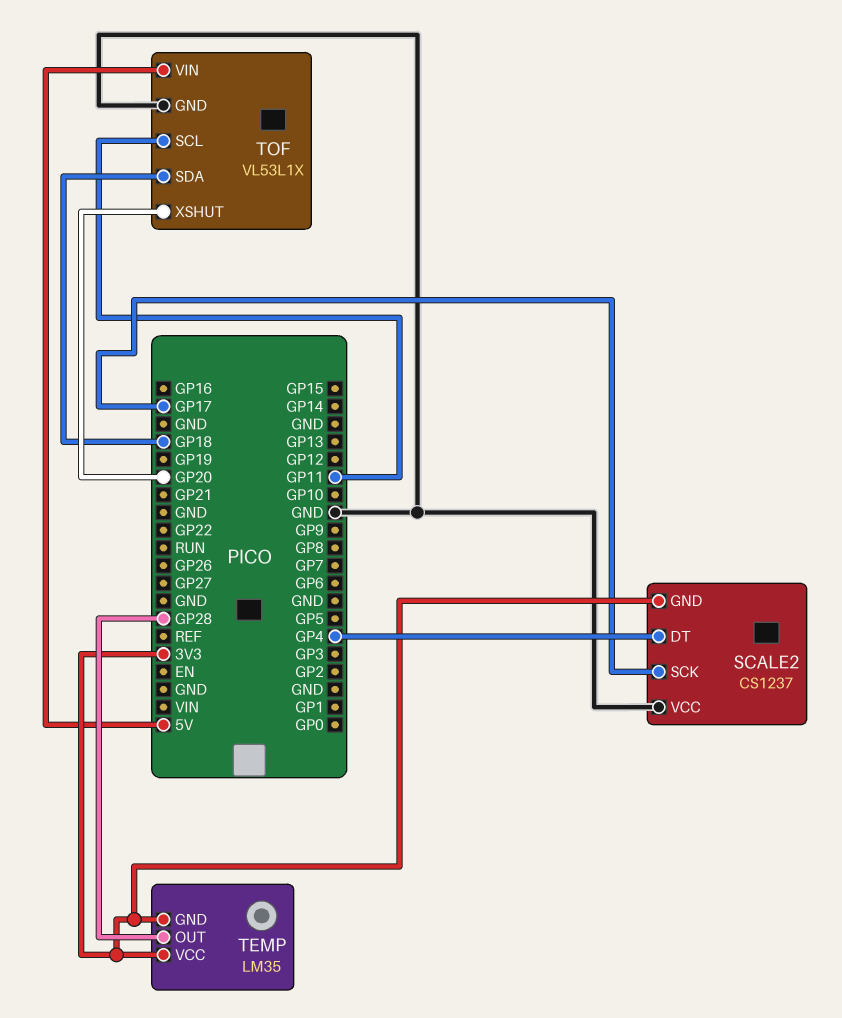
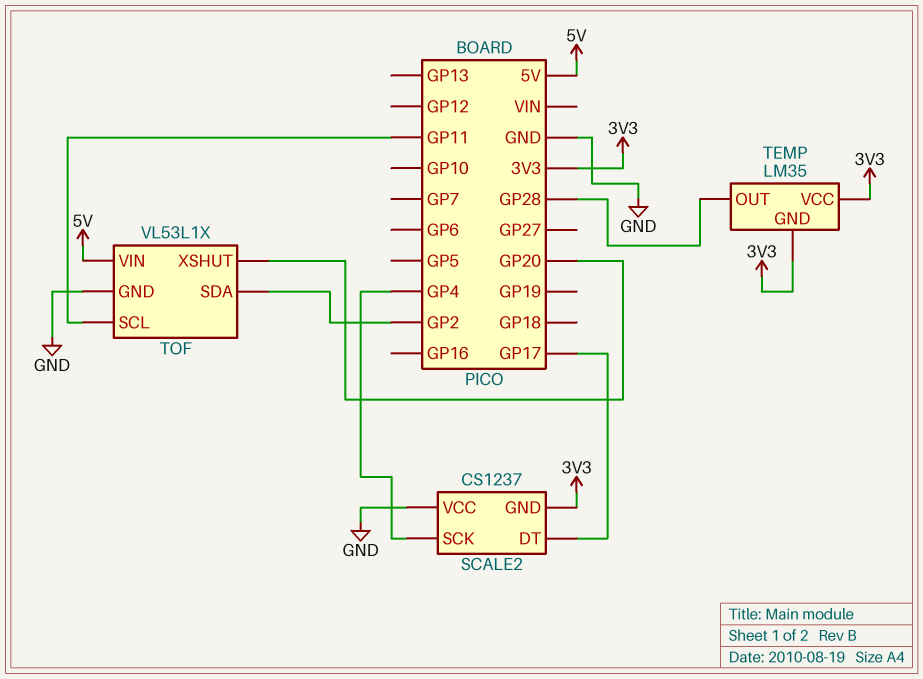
SCALE2 pin DT: GP4 -> GP17
SCALE2 pin SCK: GP17 -> GP4
TOF pin SDA: GP18 -> GP2

